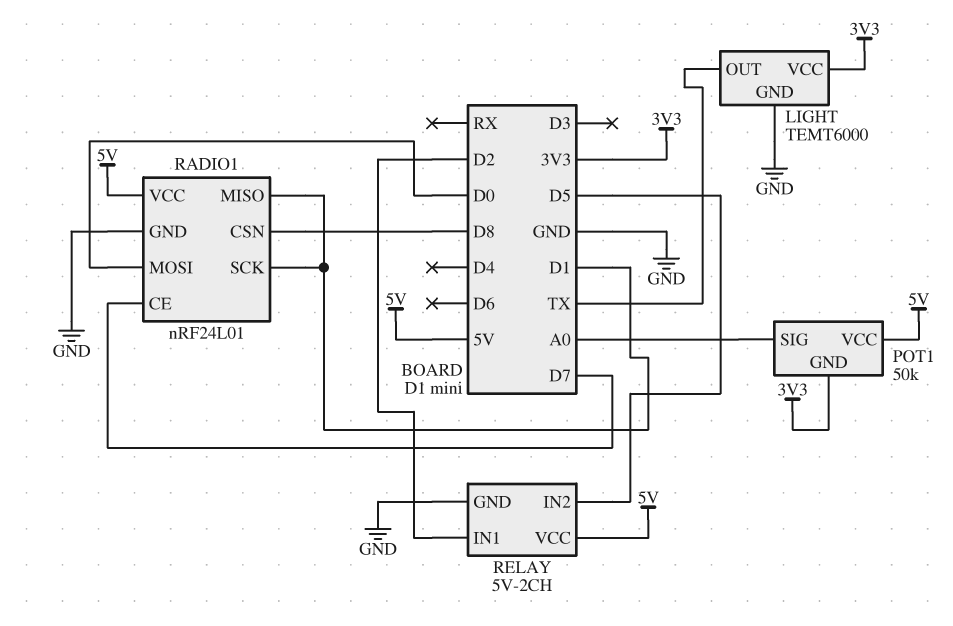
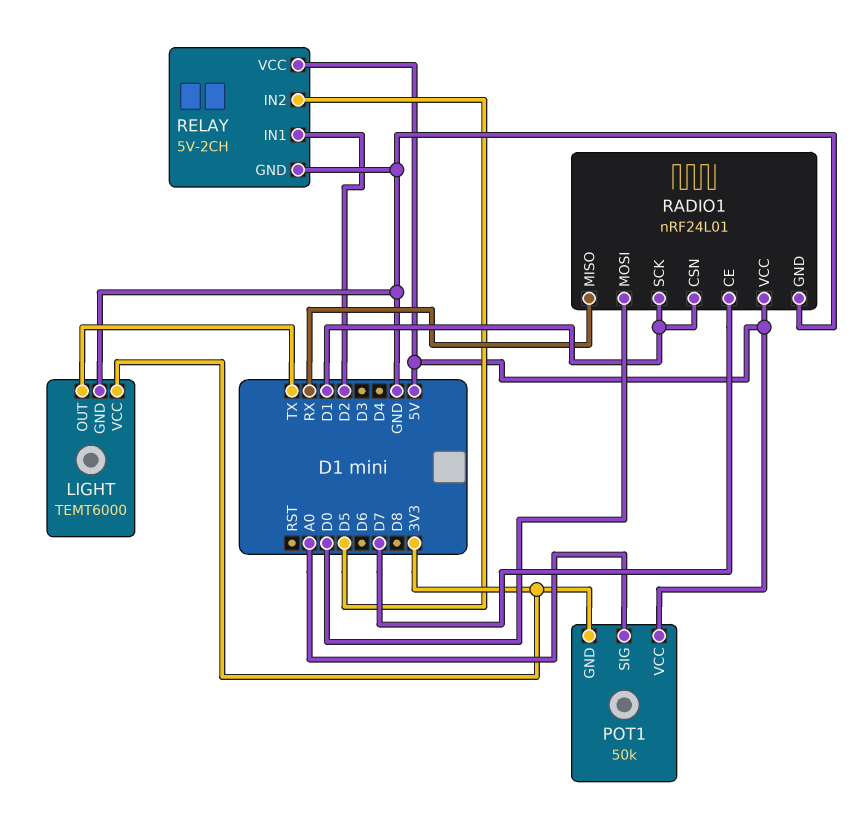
RADIO1 pin CSN: D8 -> D1
RADIO1 pin MISO: D1 -> RX

